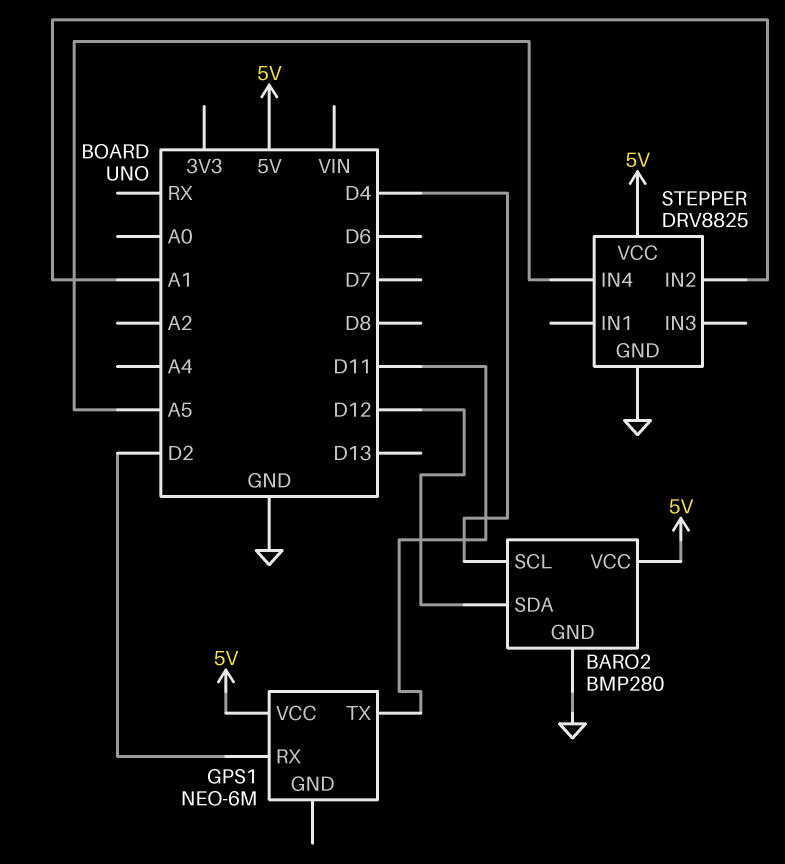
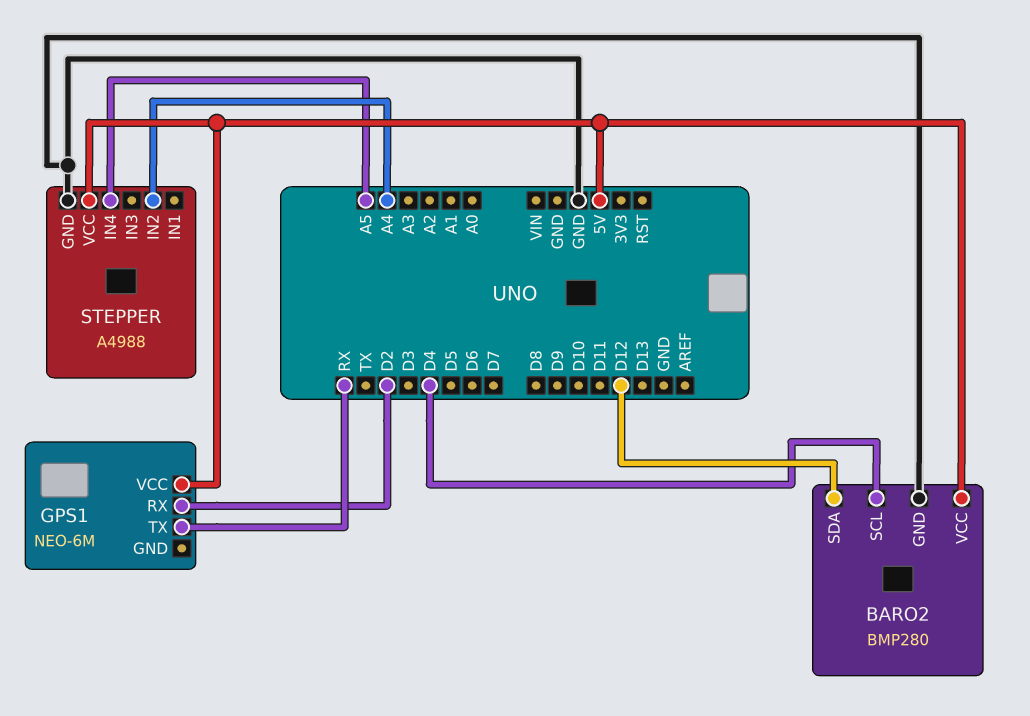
GPS1 pin TX: D11 -> RX
STEPPER: DRV8825 -> A4988
STEPPER pin IN2: A1 -> A4

